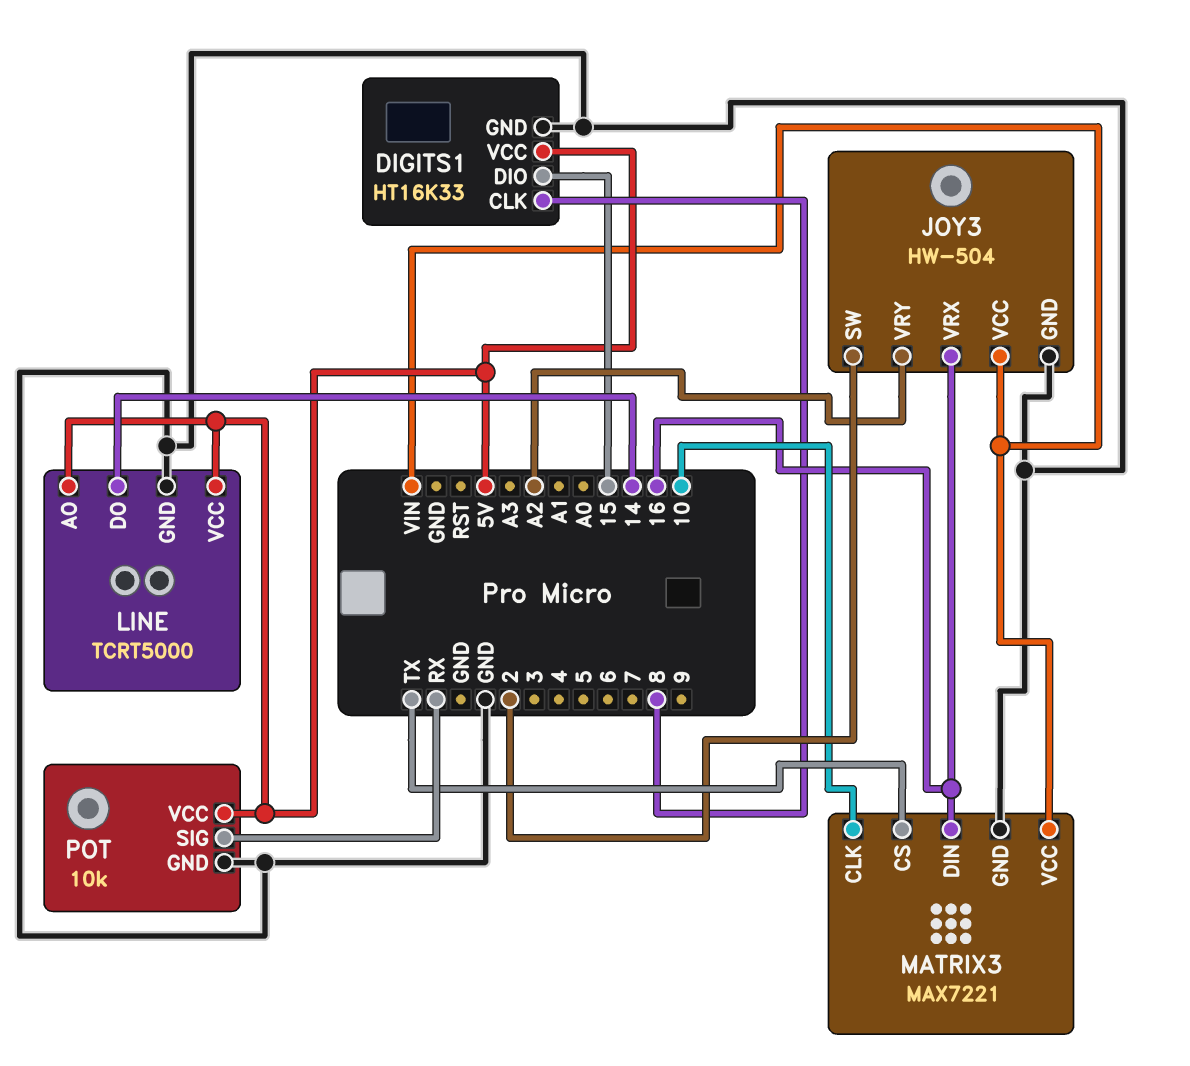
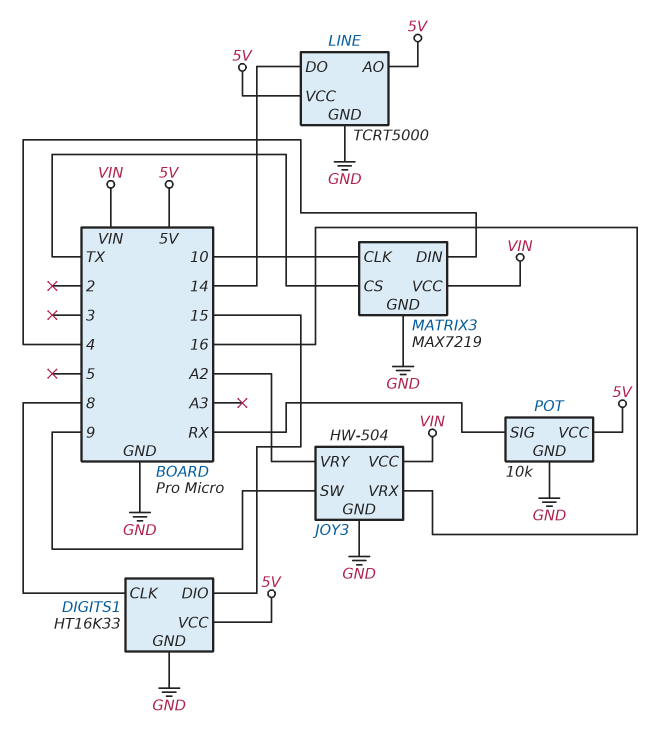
JOY3 pin SW: 2 -> 9
MATRIX3: MAX7221 -> MAX7219
MATRIX3 pin DIN: 16 -> 4

